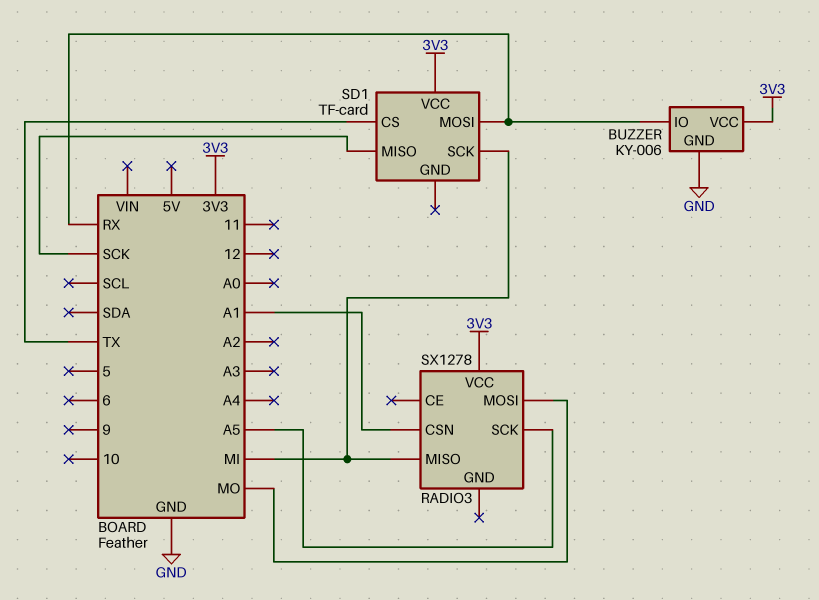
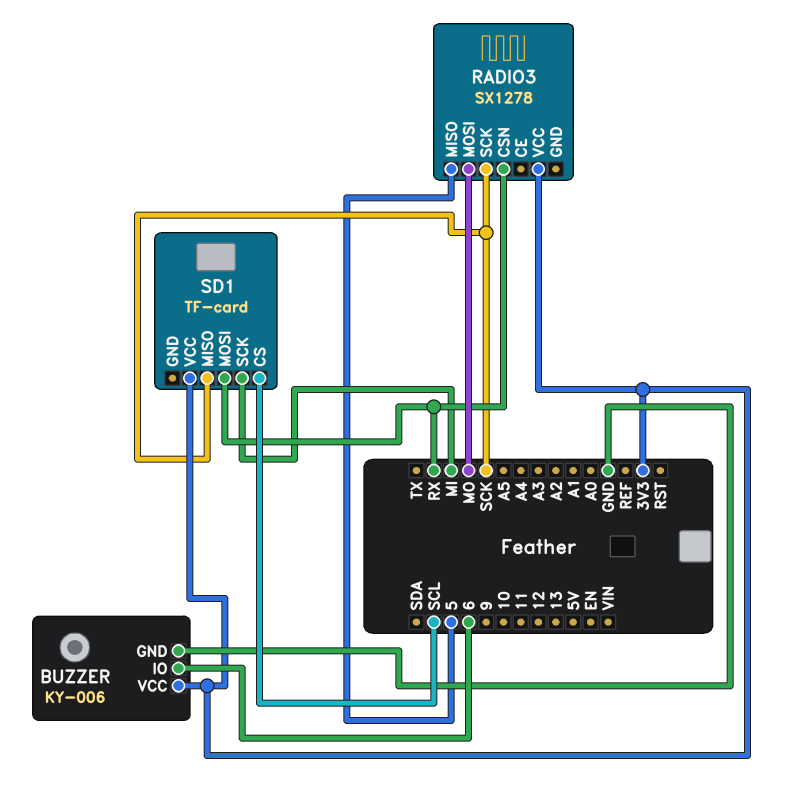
BUZZER pin IO: RX -> 6
RADIO3 pin CSN: A1 -> RX
RADIO3 pin MISO: MI -> 5
RADIO3 pin SCK: A5 -> SCK
SD1 pin CS: TX -> SCL

